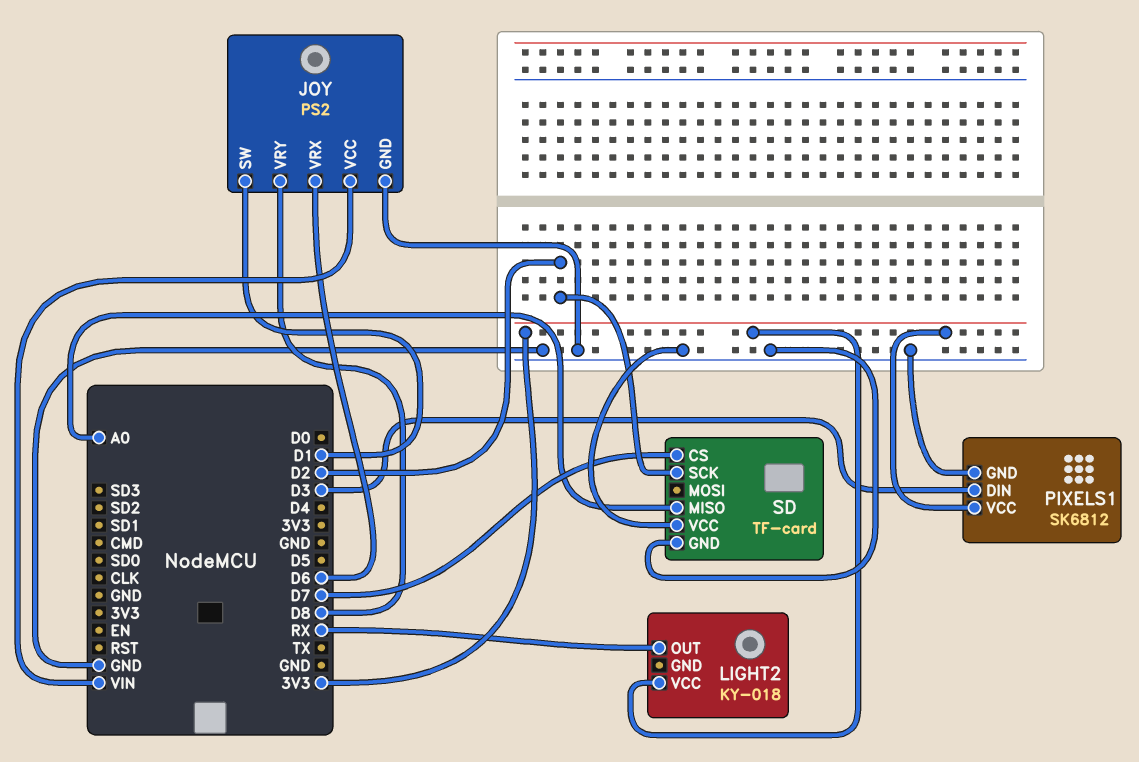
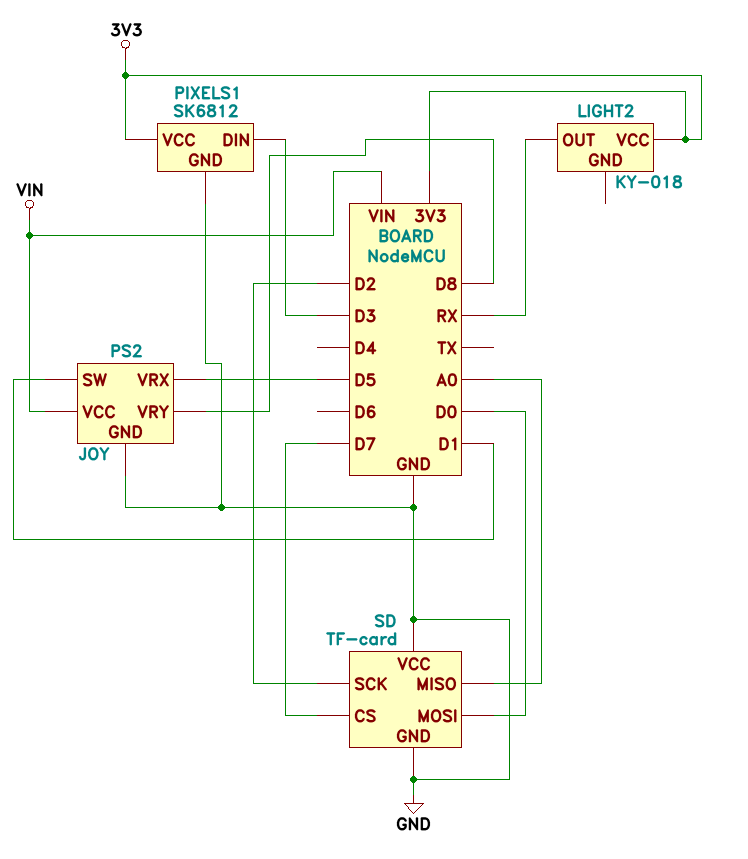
JOY pin VRX: D6 -> D5
SD pin MOSI: none -> D0

